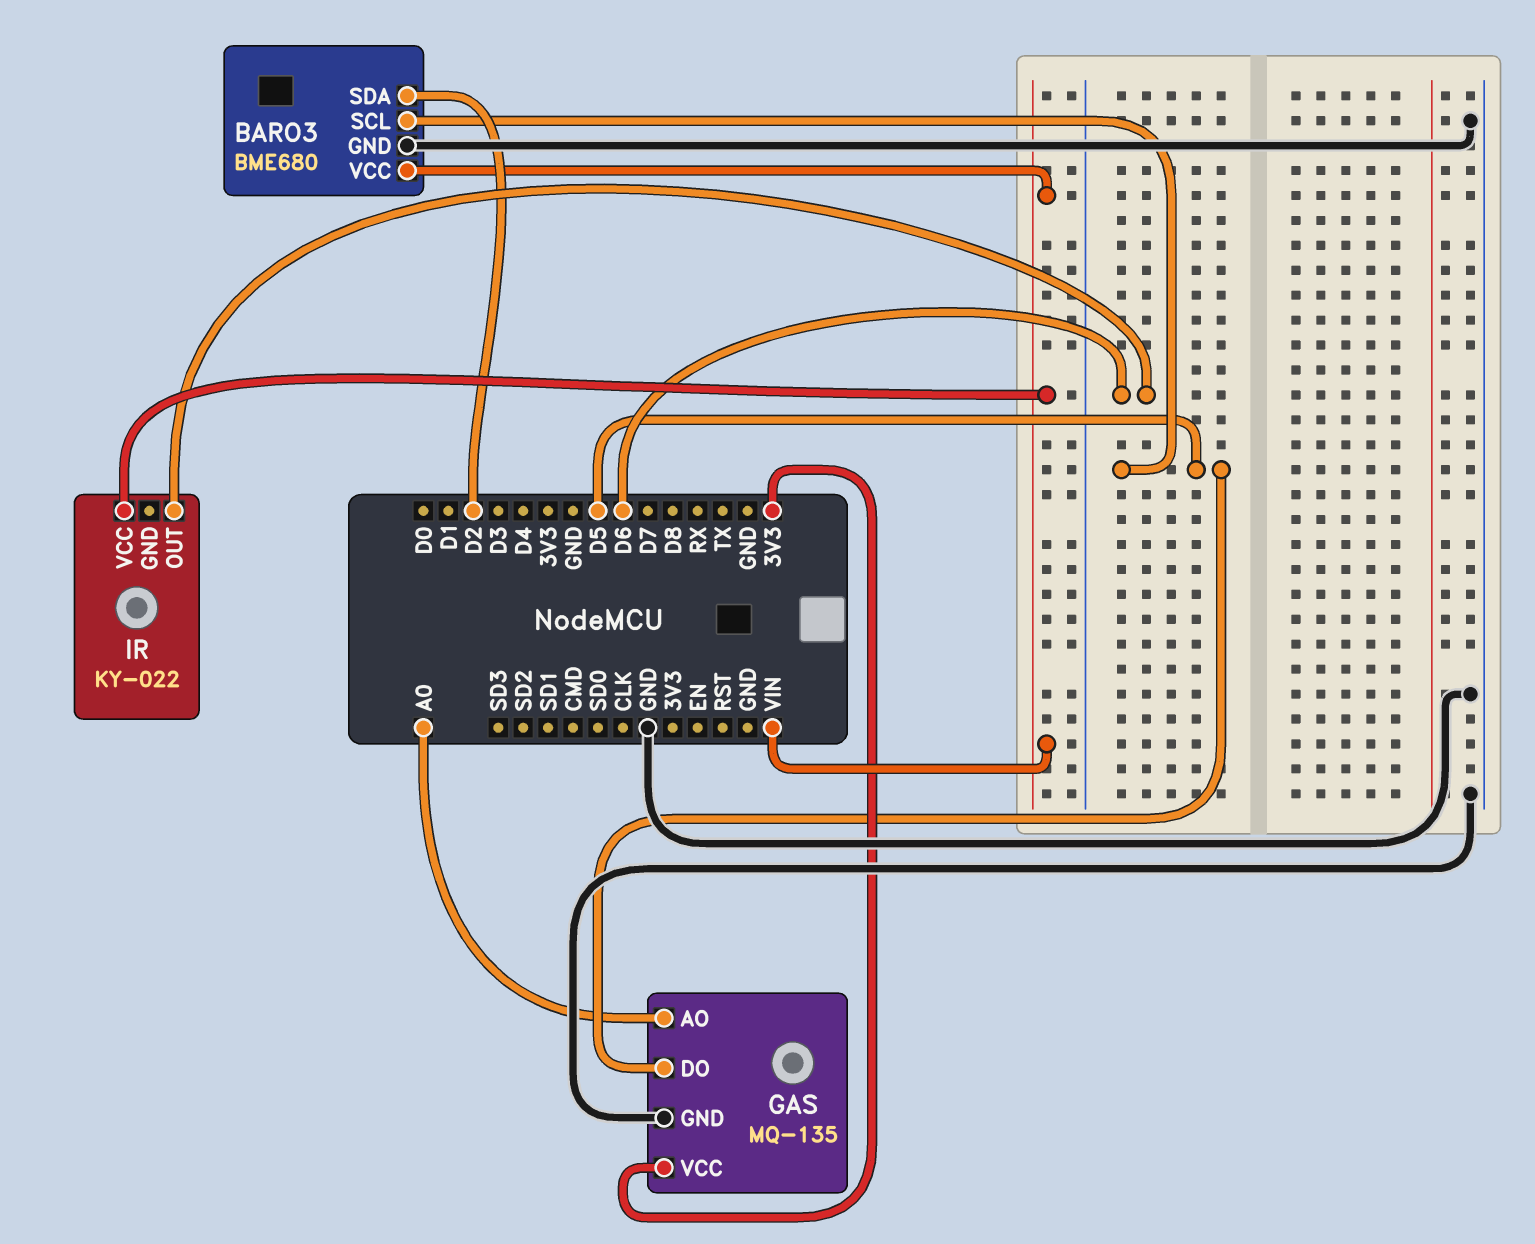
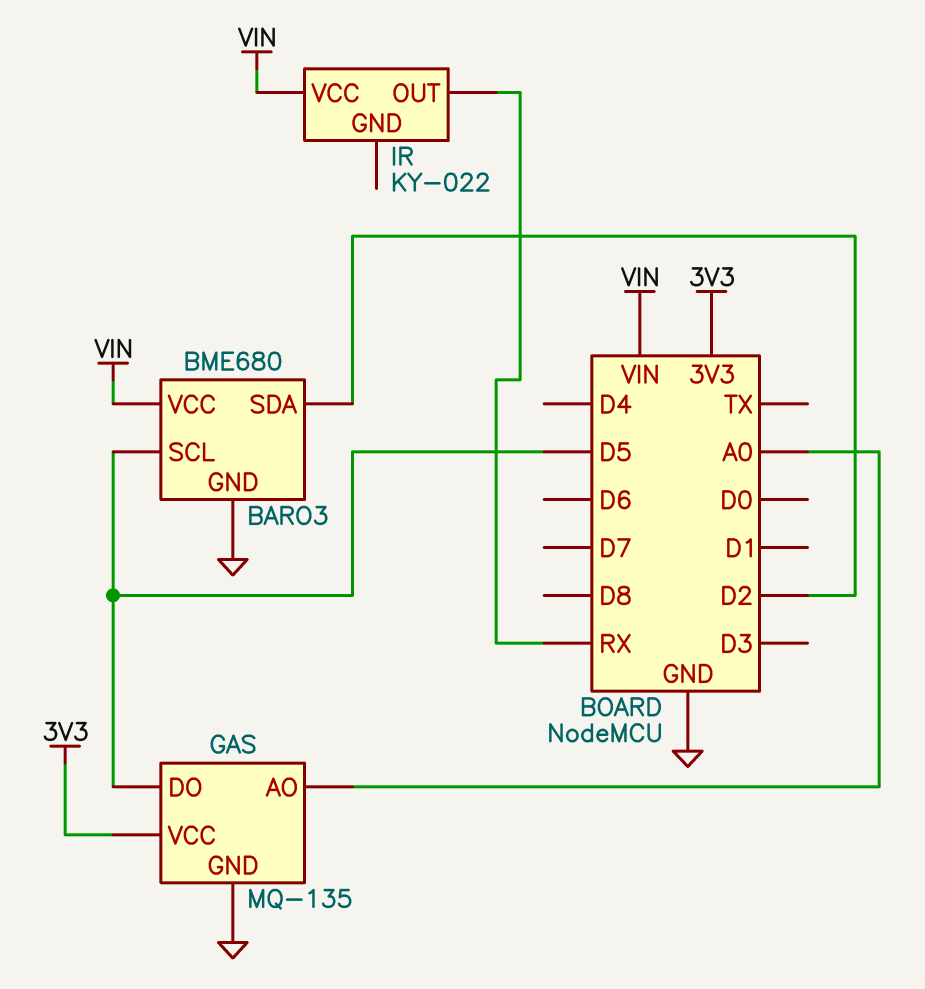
IR pin OUT: D6 -> RX

